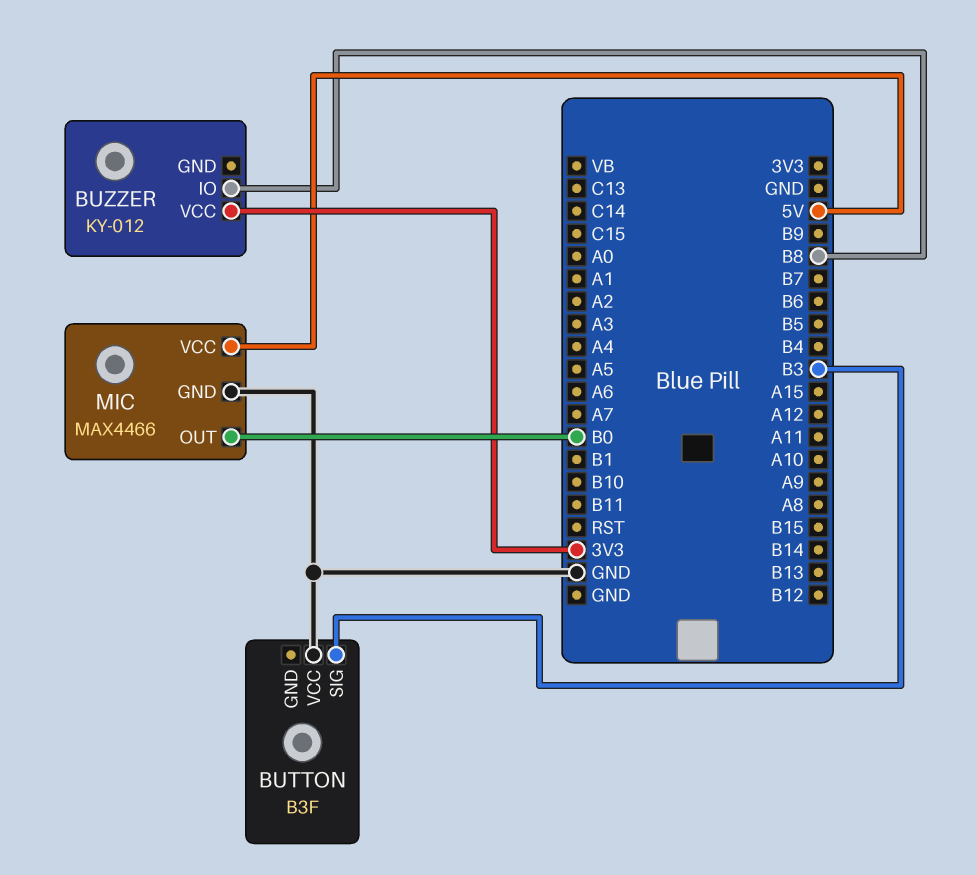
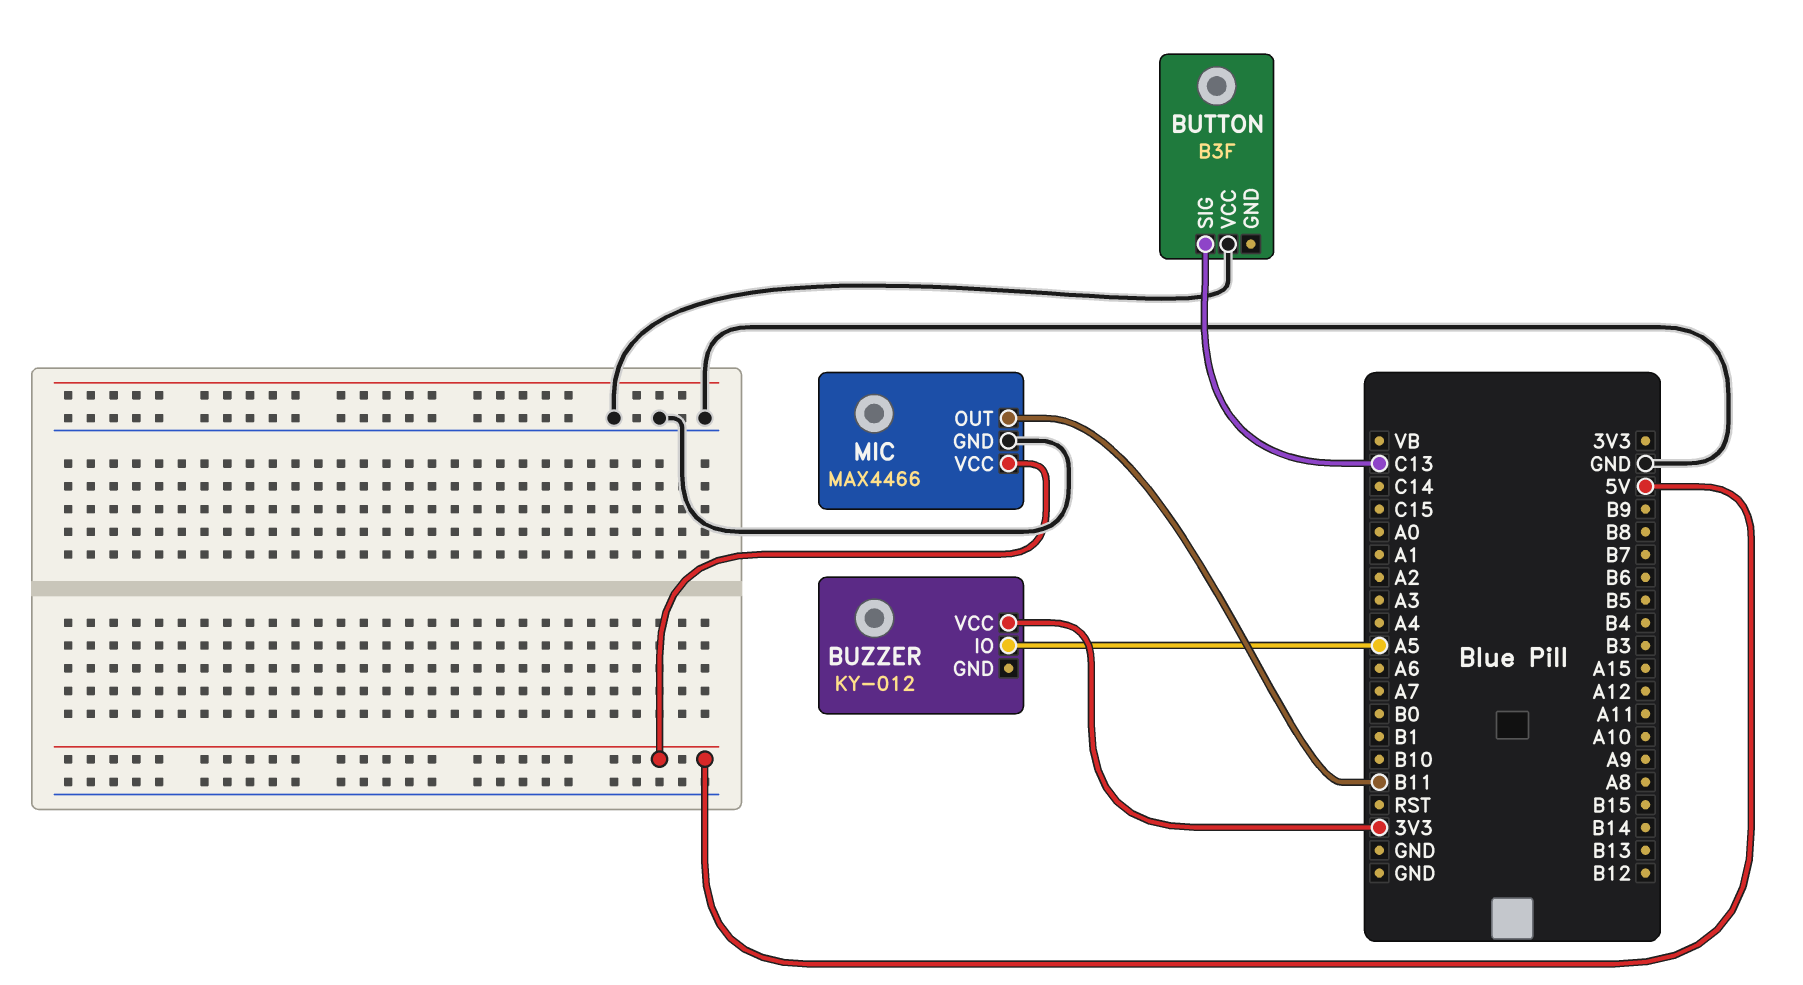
BUTTON pin SIG: B3 -> C13
BUZZER pin IO: B8 -> A5
MIC pin OUT: B0 -> B11

